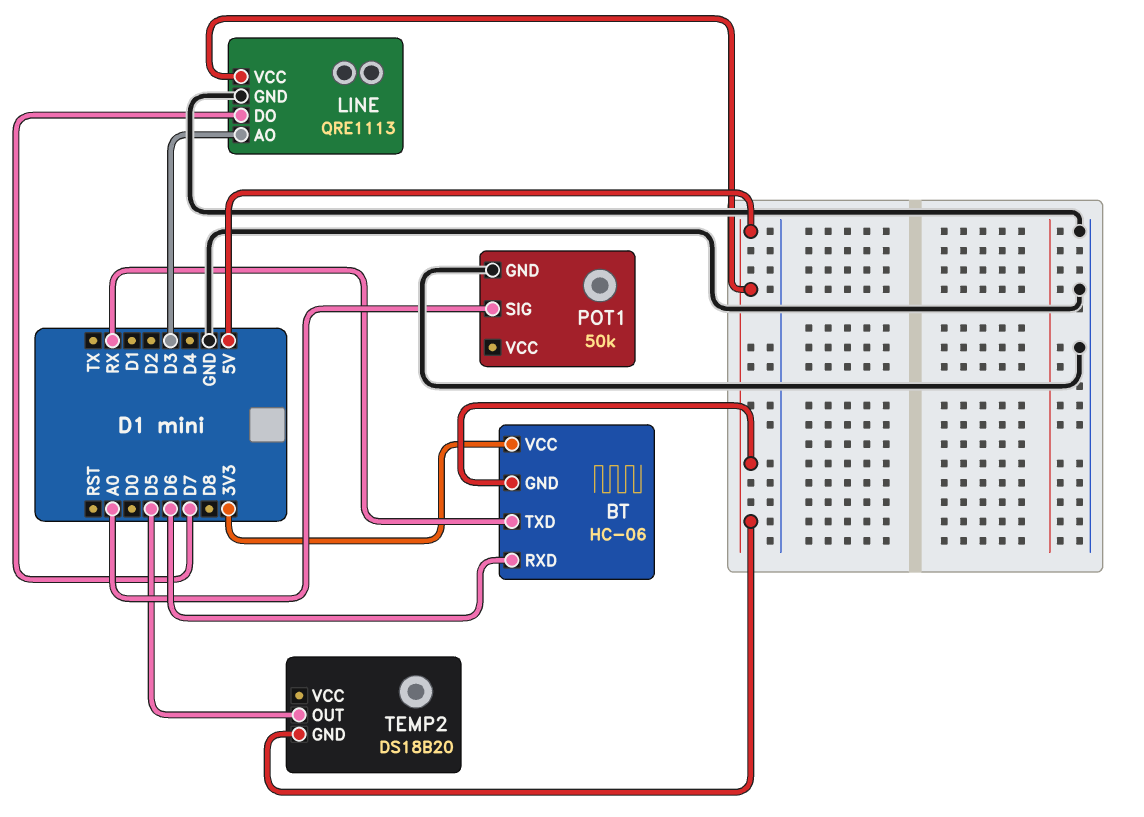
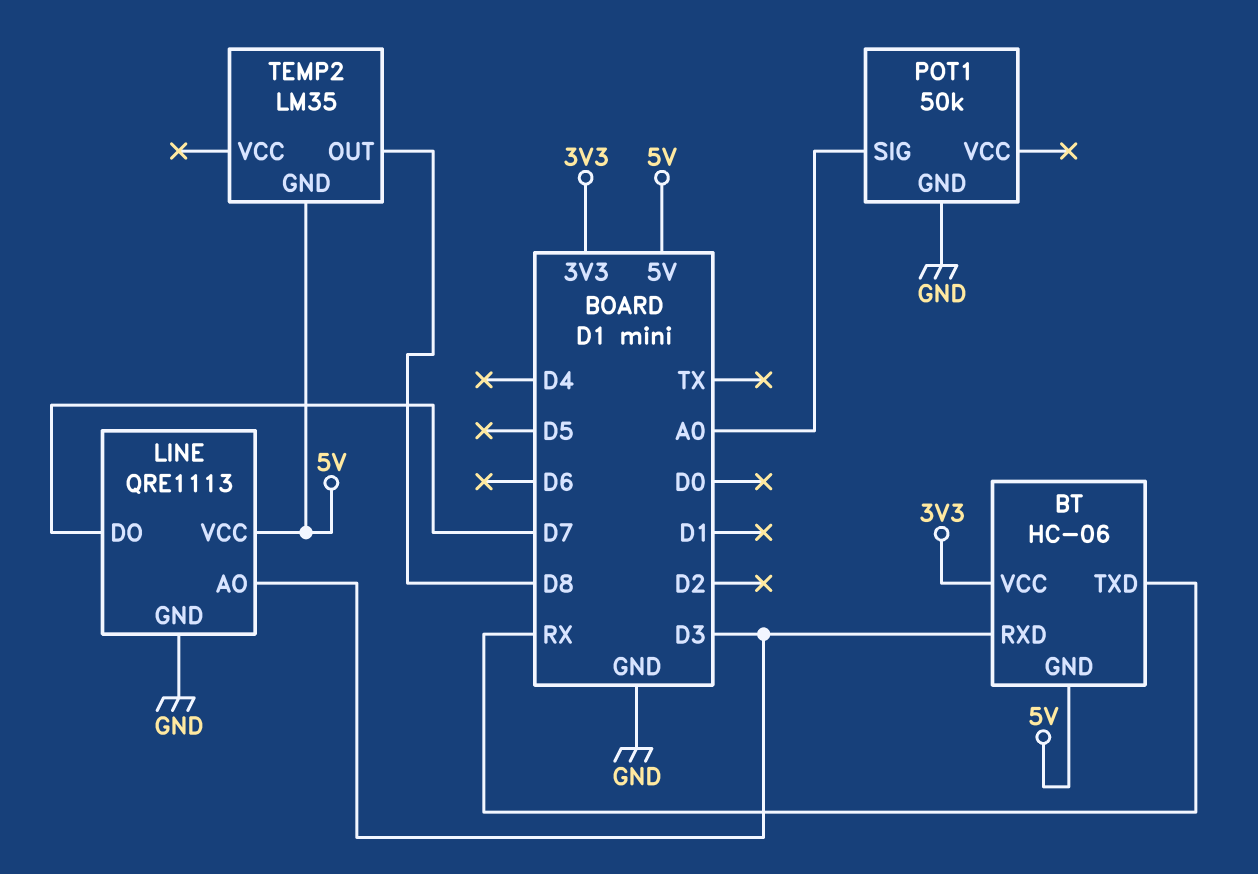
BT pin RXD: D6 -> D3
TEMP2: DS18B20 -> LM35
TEMP2 pin OUT: D5 -> D8

